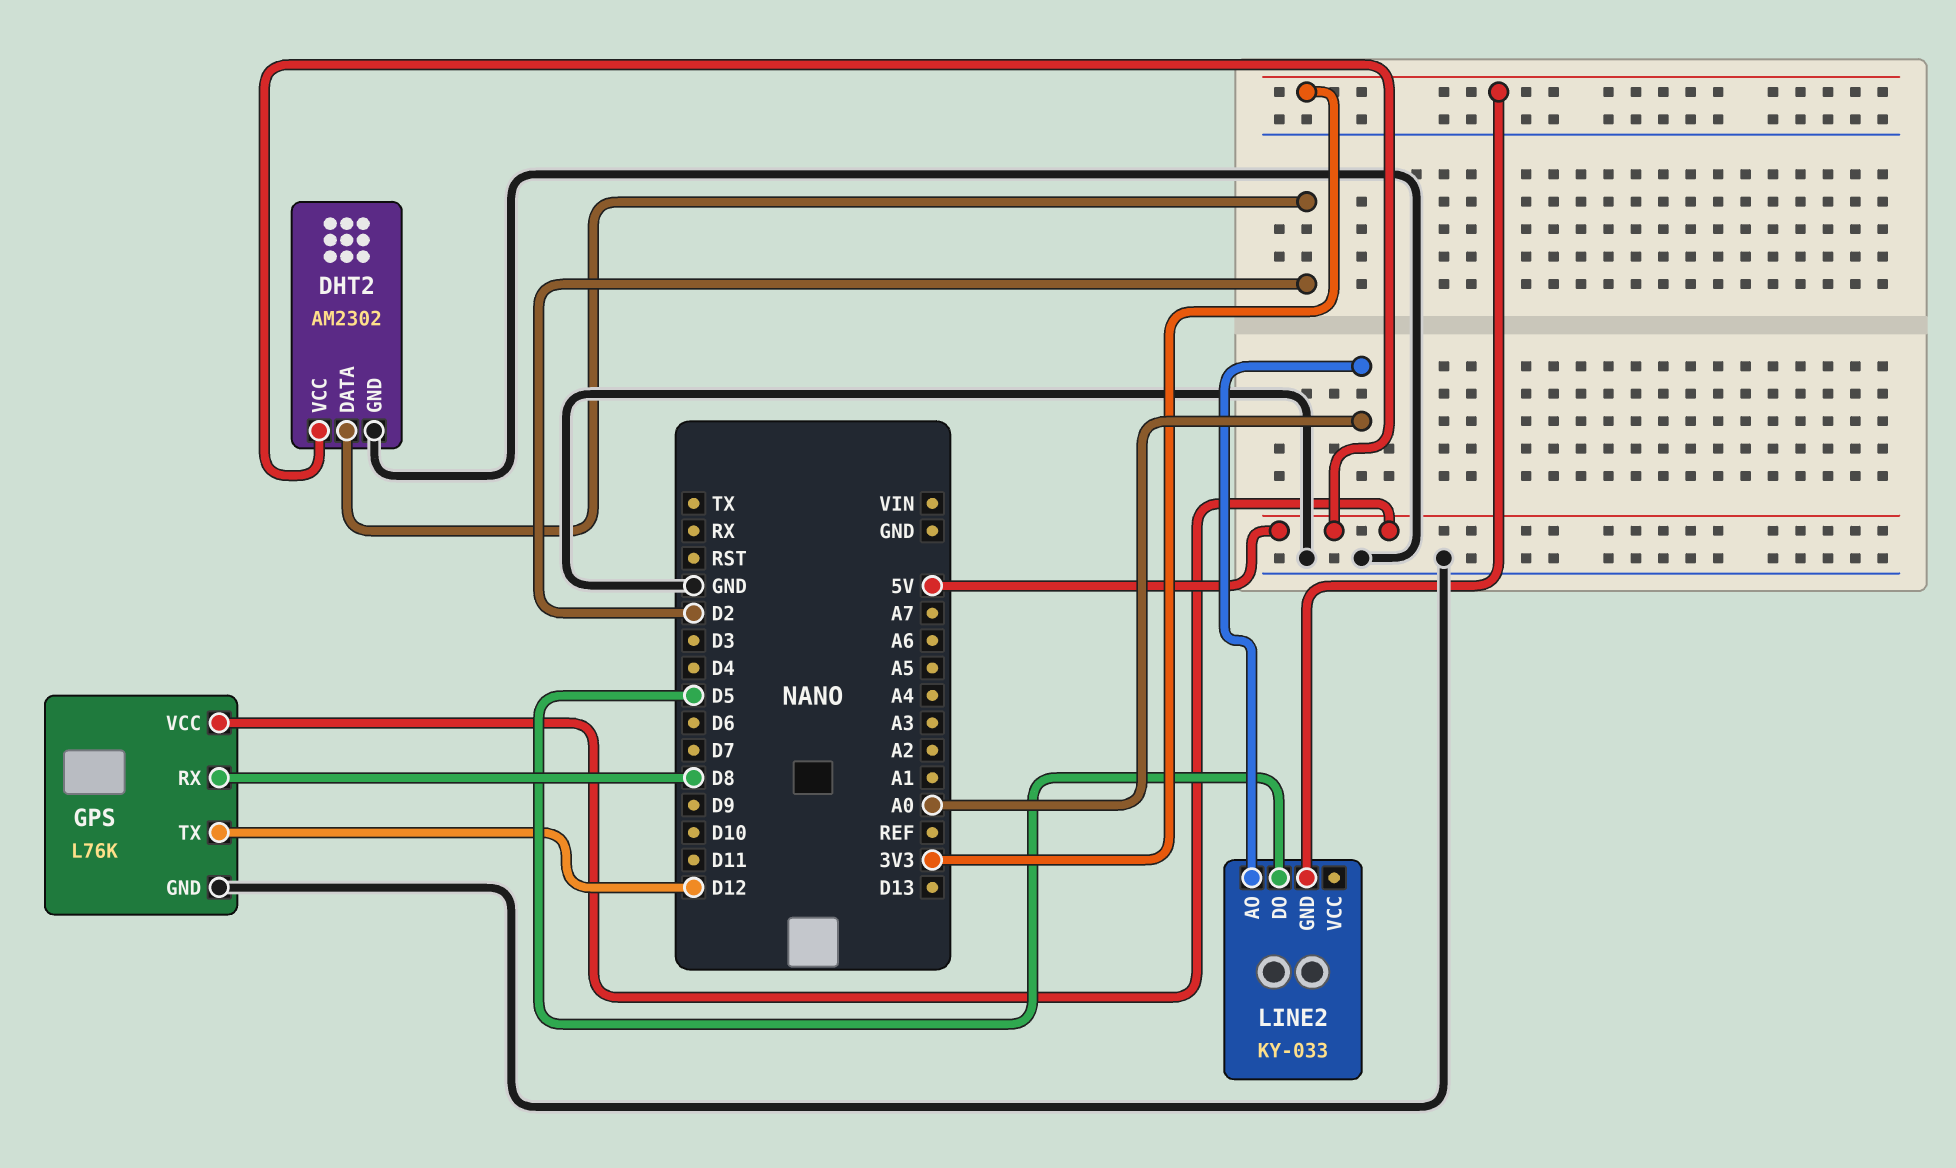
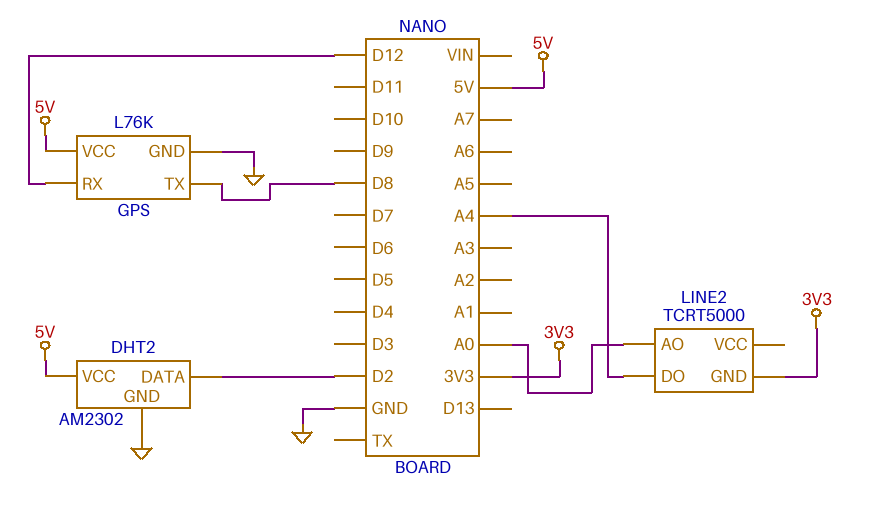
GPS pin RX: D8 -> D12
GPS pin TX: D12 -> D8
LINE2: KY-033 -> TCRT5000
LINE2 pin DO: D5 -> A4

